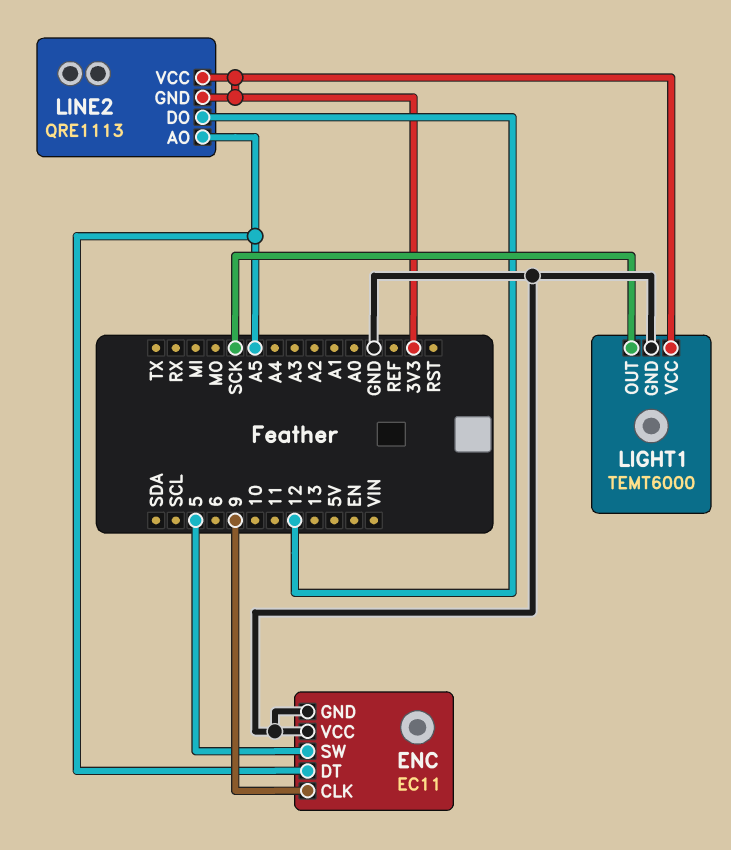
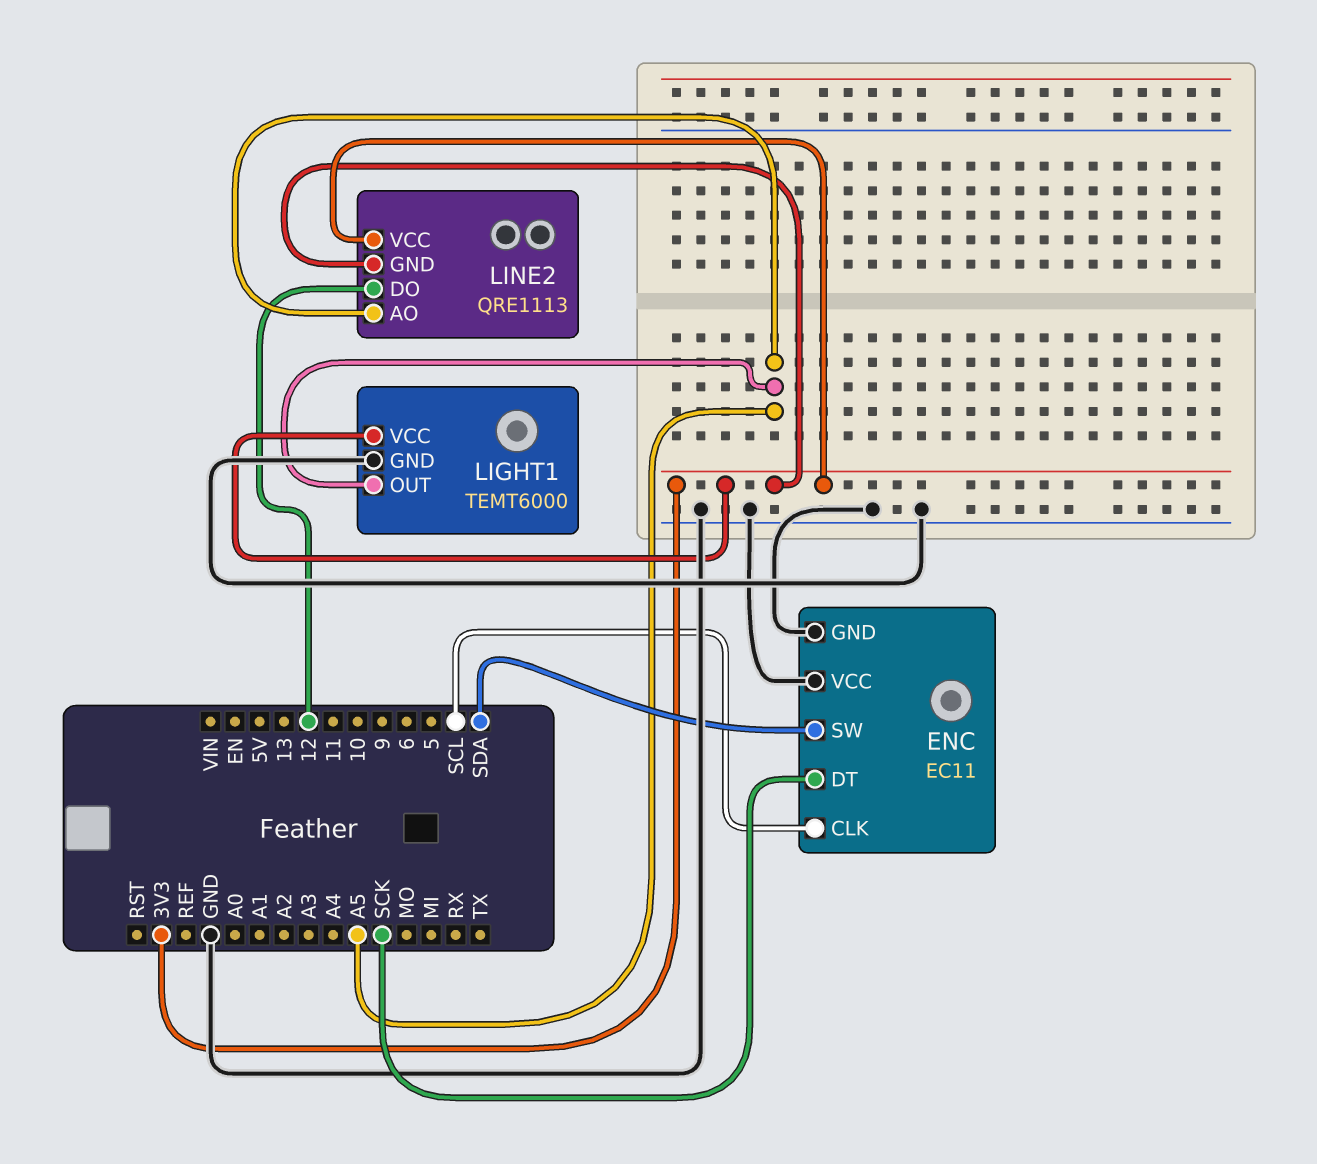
ENC pin CLK: 9 -> SCL
ENC pin DT: A5 -> SCK
ENC pin SW: 5 -> SDA
LIGHT1 pin OUT: SCK -> A5

